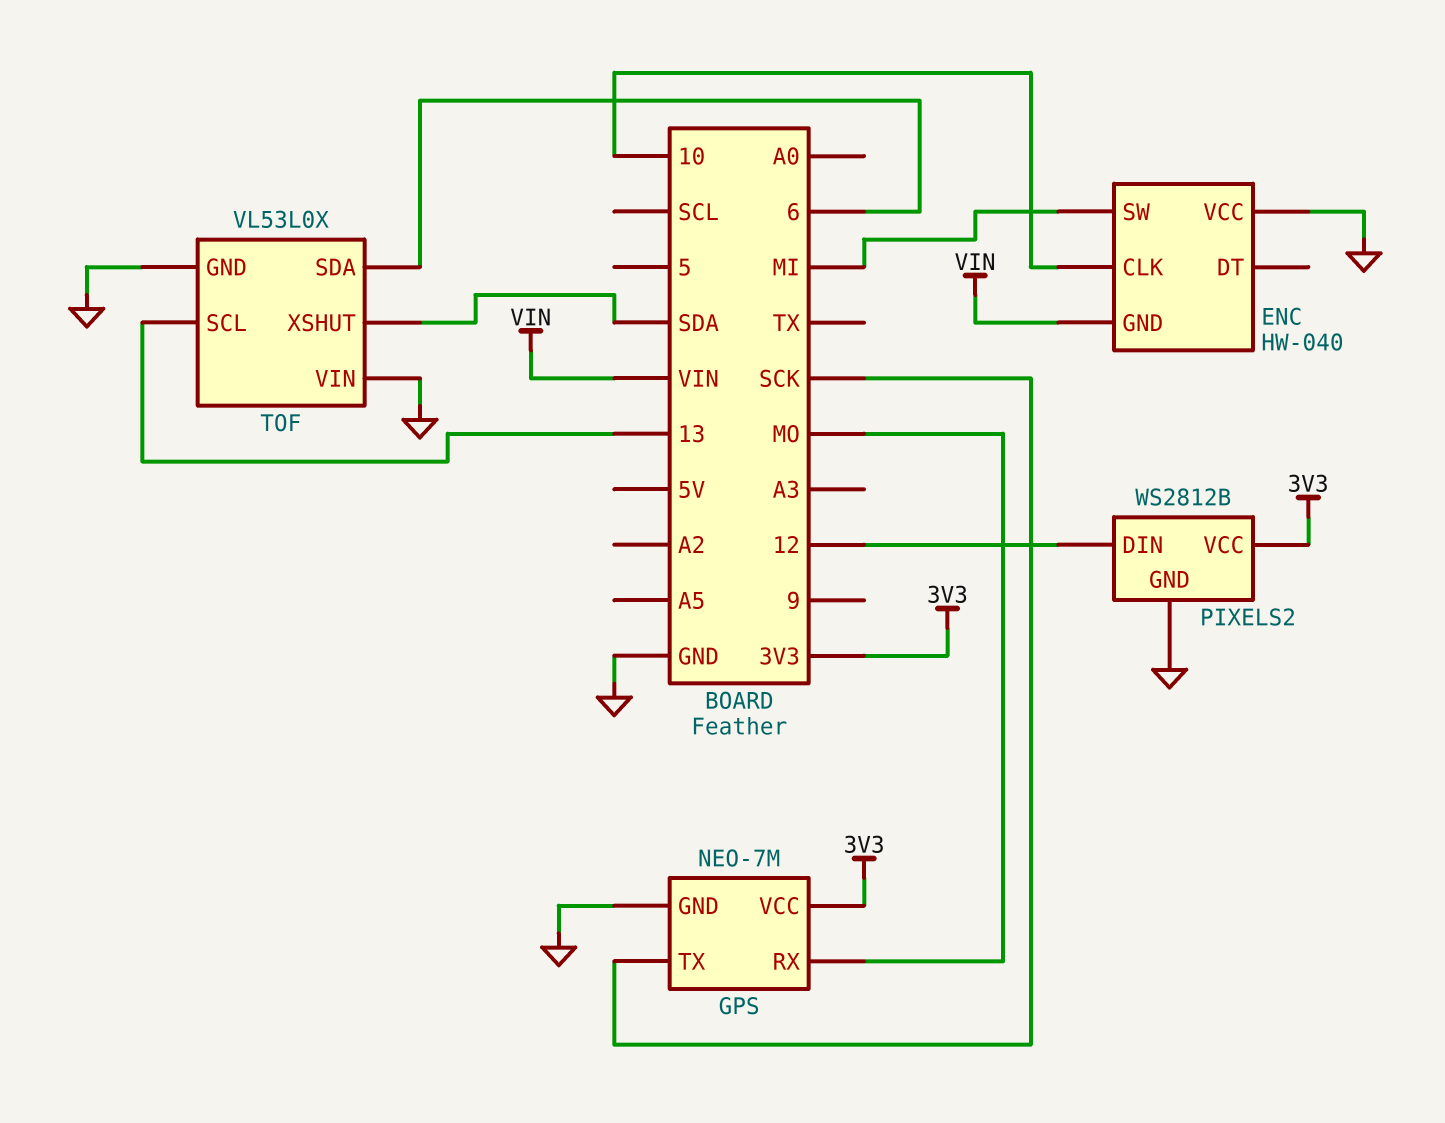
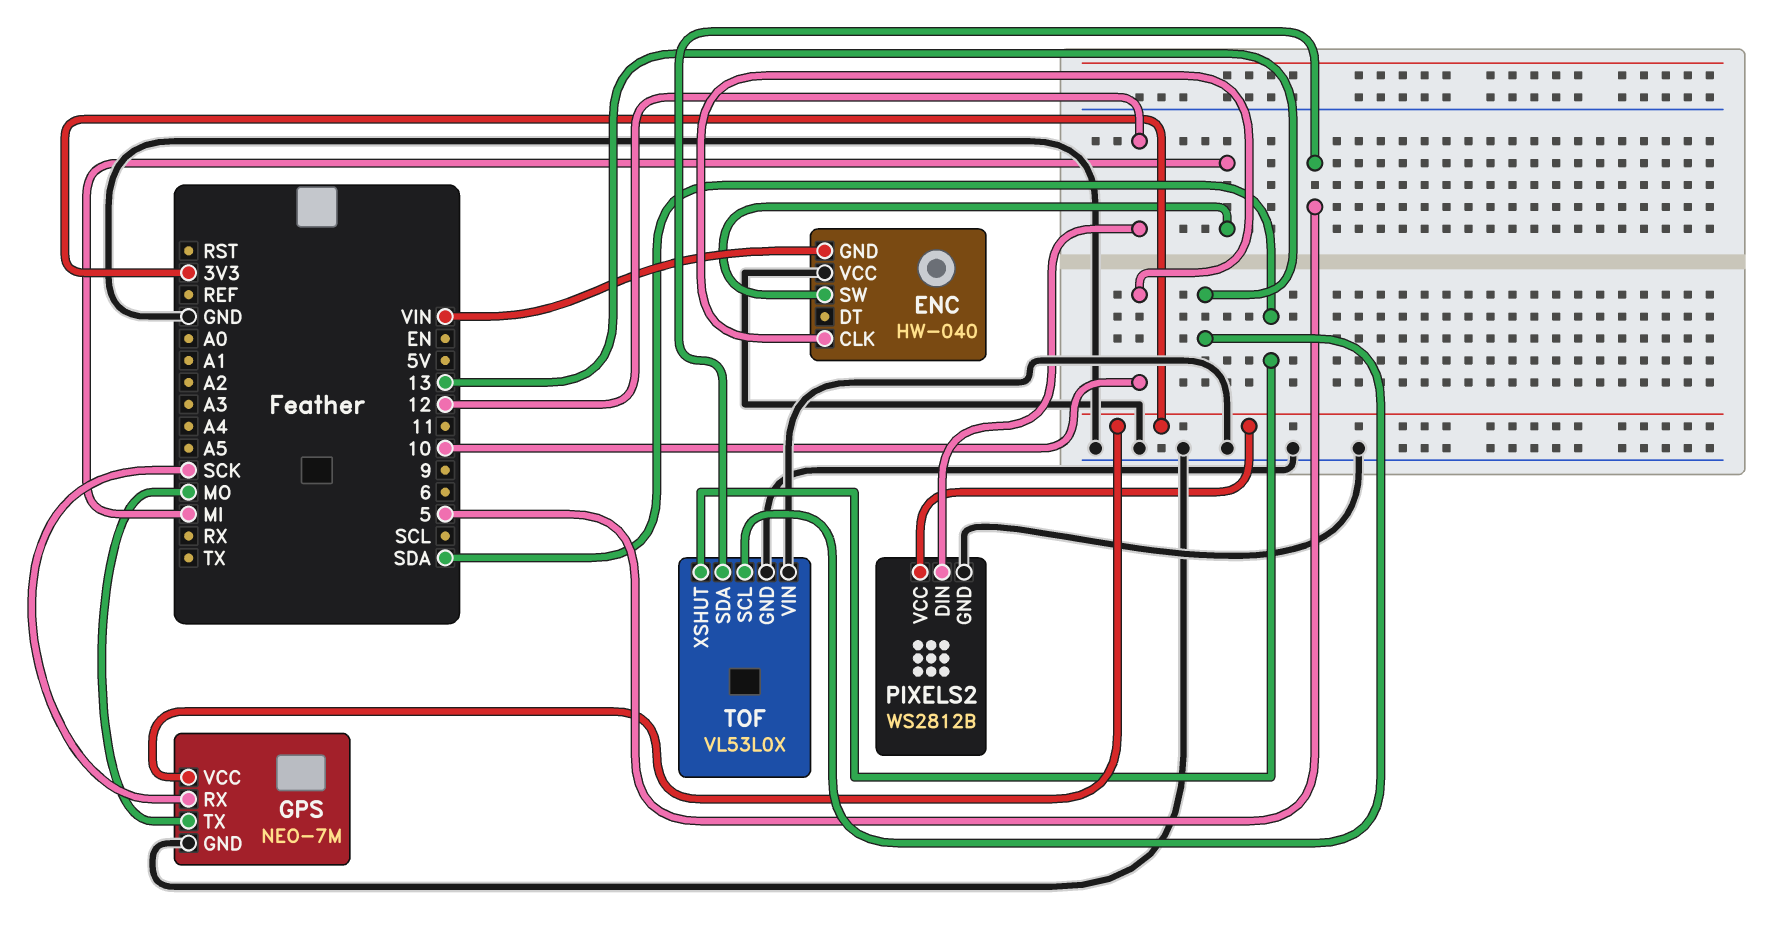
GPS pin RX: MO -> SCK
GPS pin TX: SCK -> MO
TOF pin SDA: 6 -> 5

